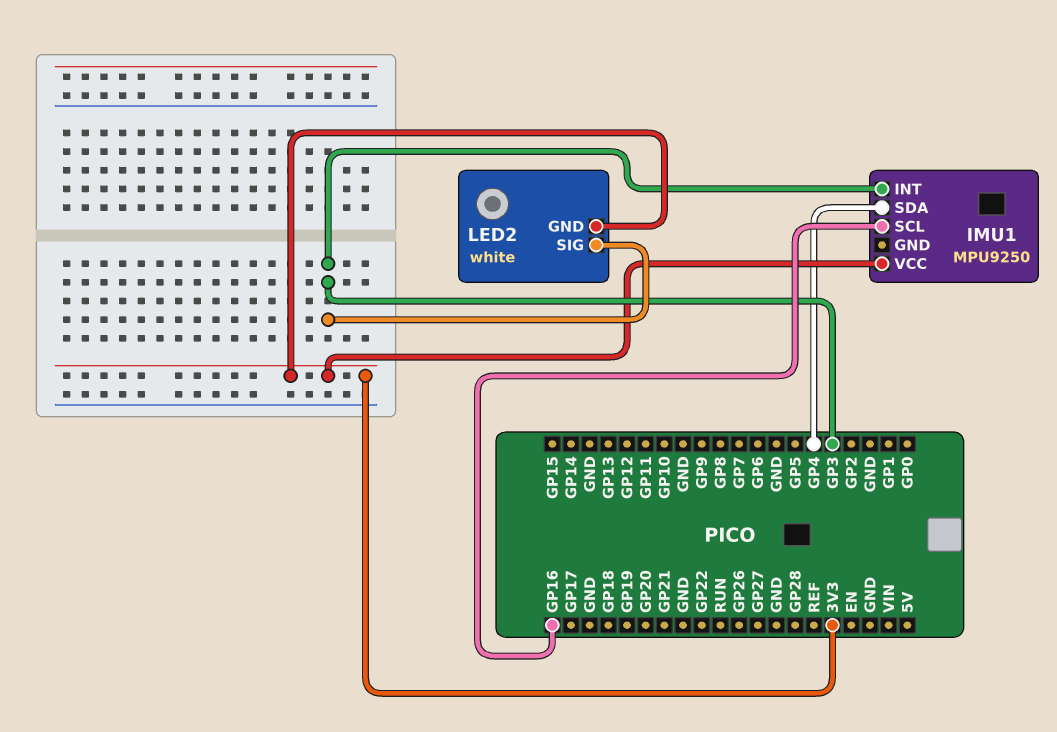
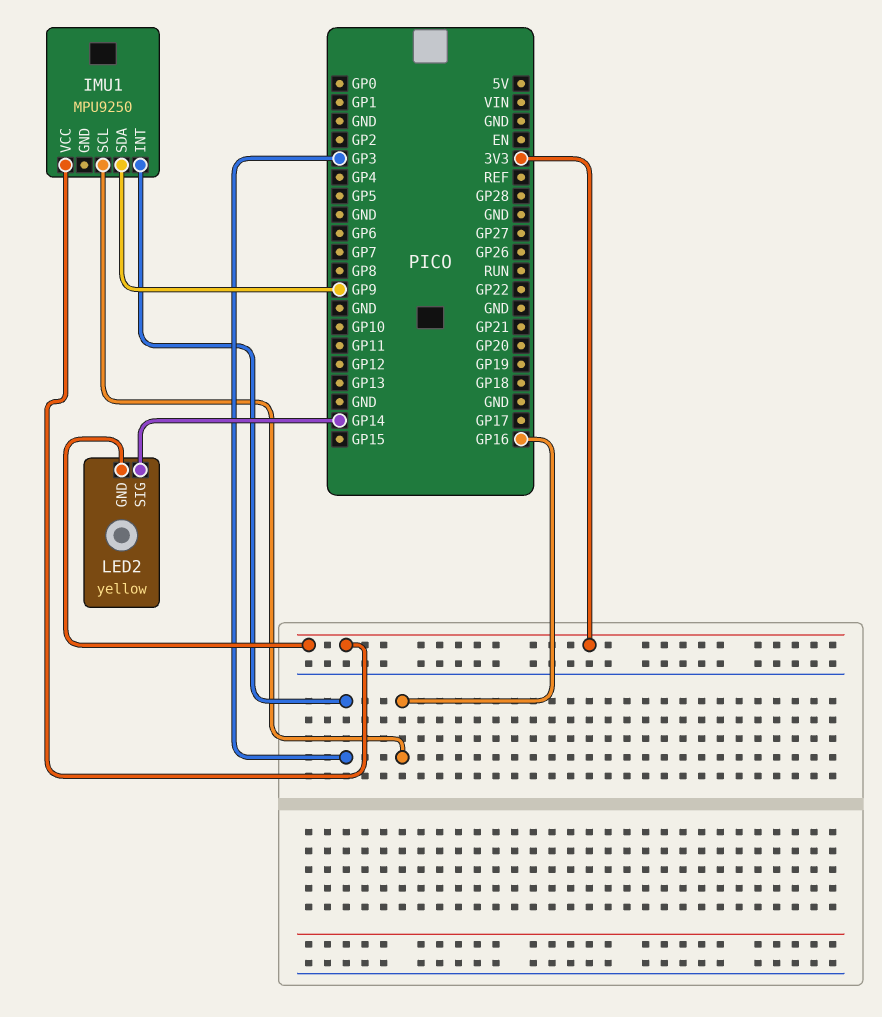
IMU1 pin SDA: GP4 -> GP9
LED2: white -> yellow
LED2 pin SIG: GP3 -> GP14

